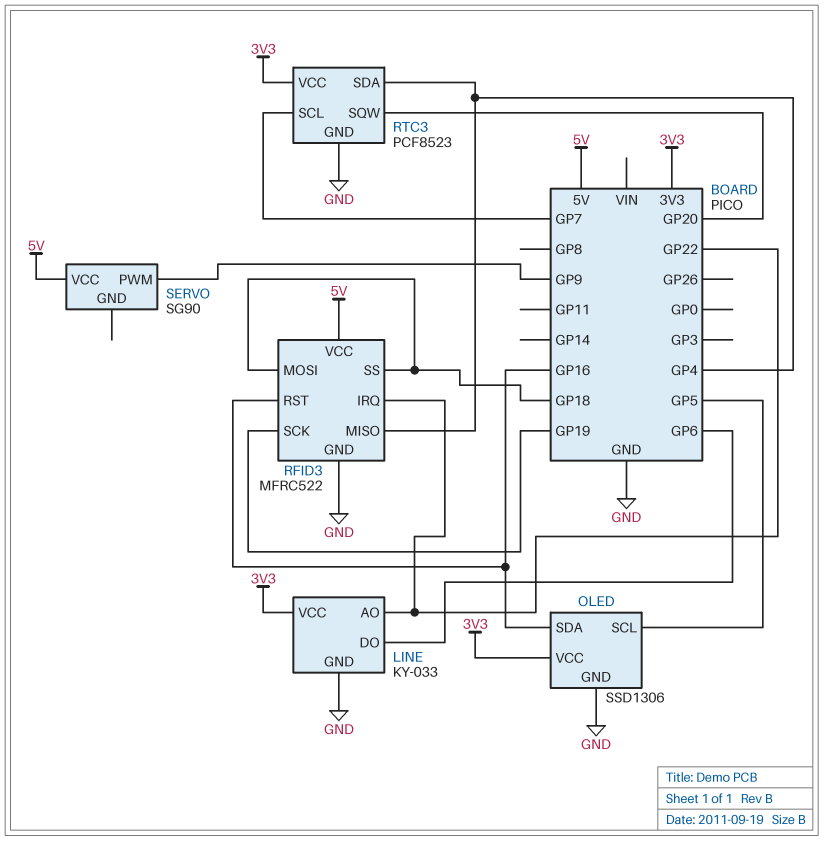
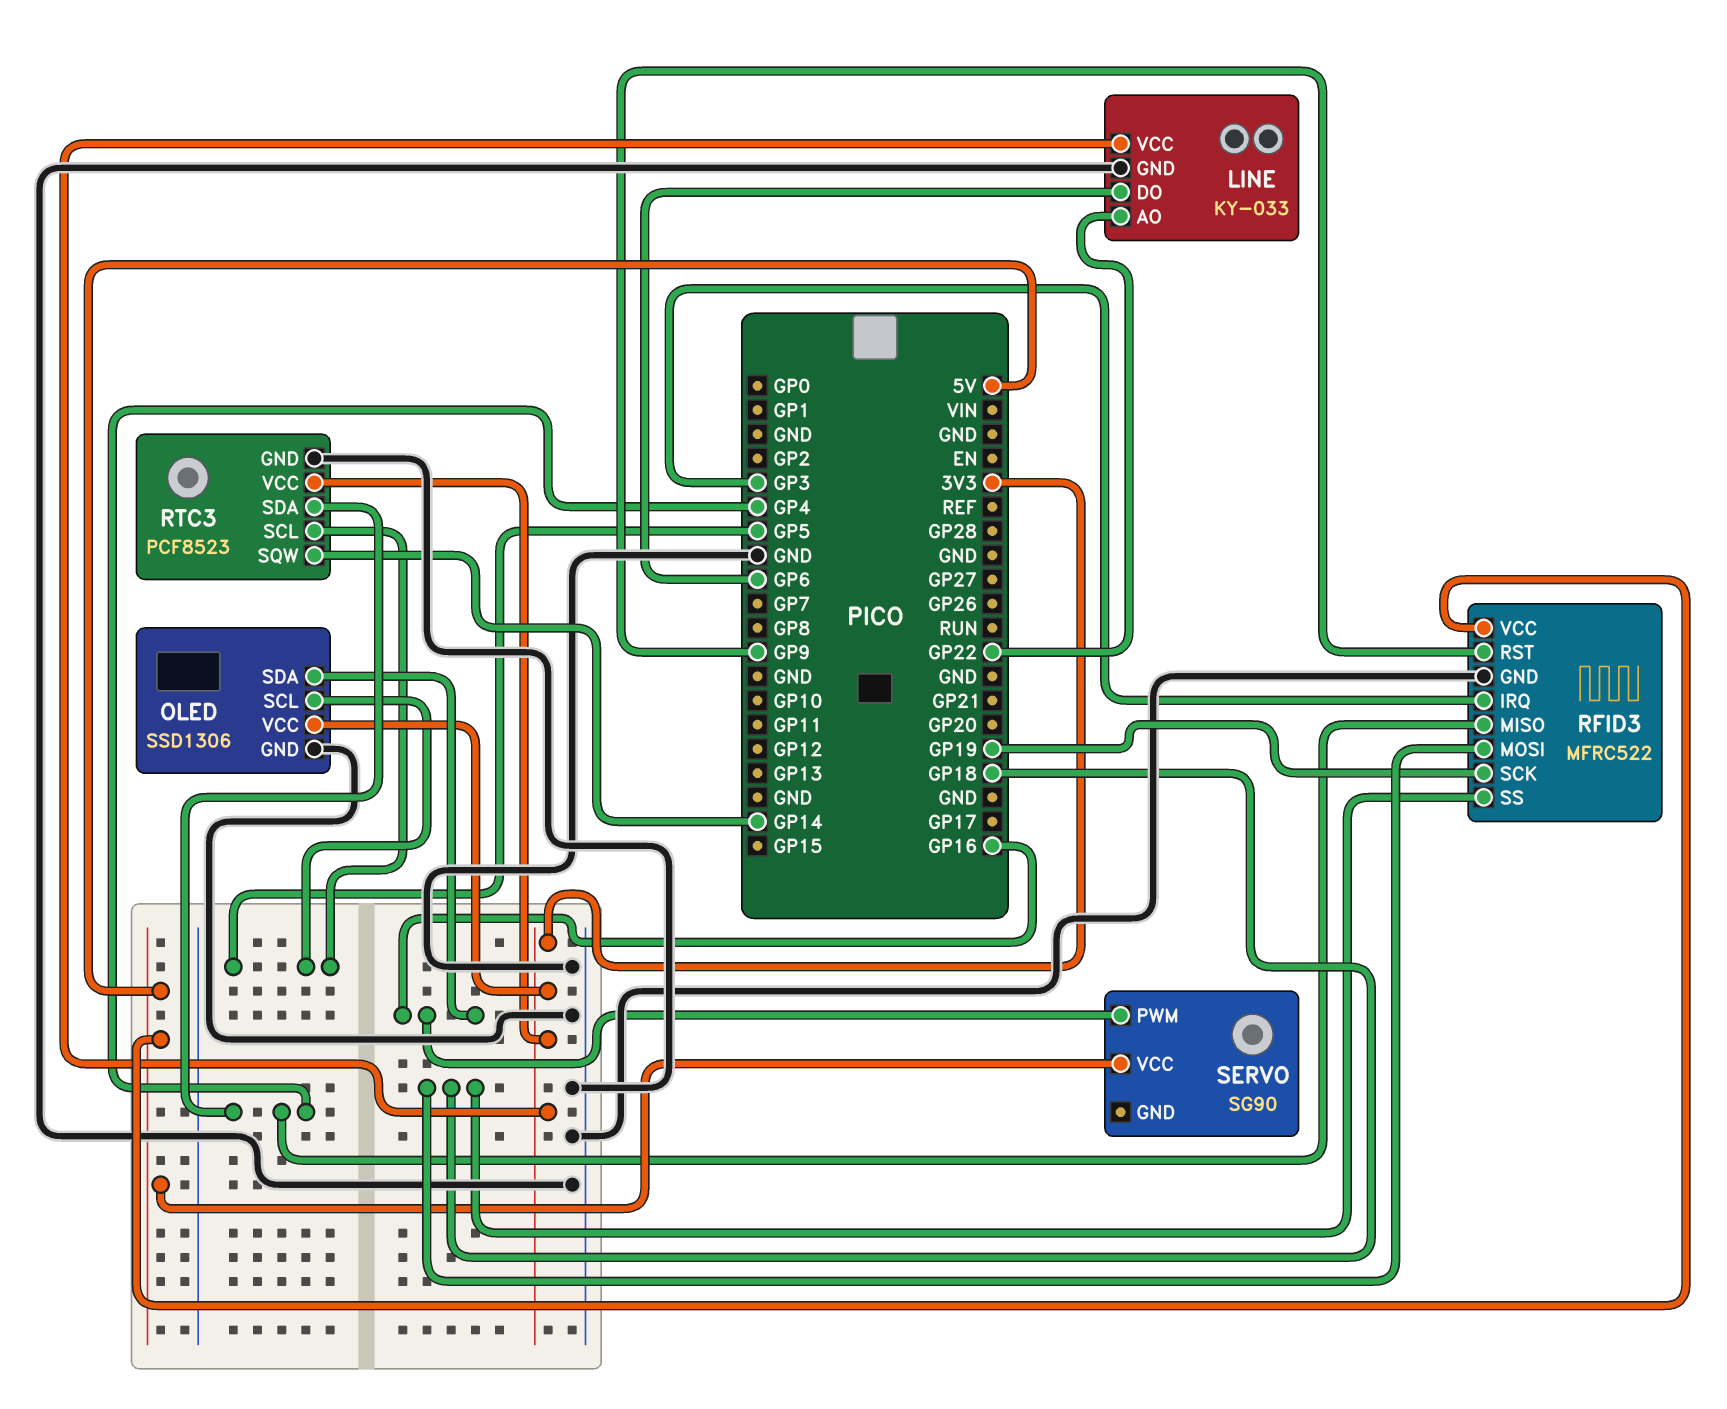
RFID3 pin IRQ: GP22 -> GP3
RFID3 pin RST: GP16 -> GP9
RTC3 pin SCL: GP7 -> GP5
RTC3 pin SQW: GP20 -> GP14
SERVO pin PWM: GP9 -> GP16

